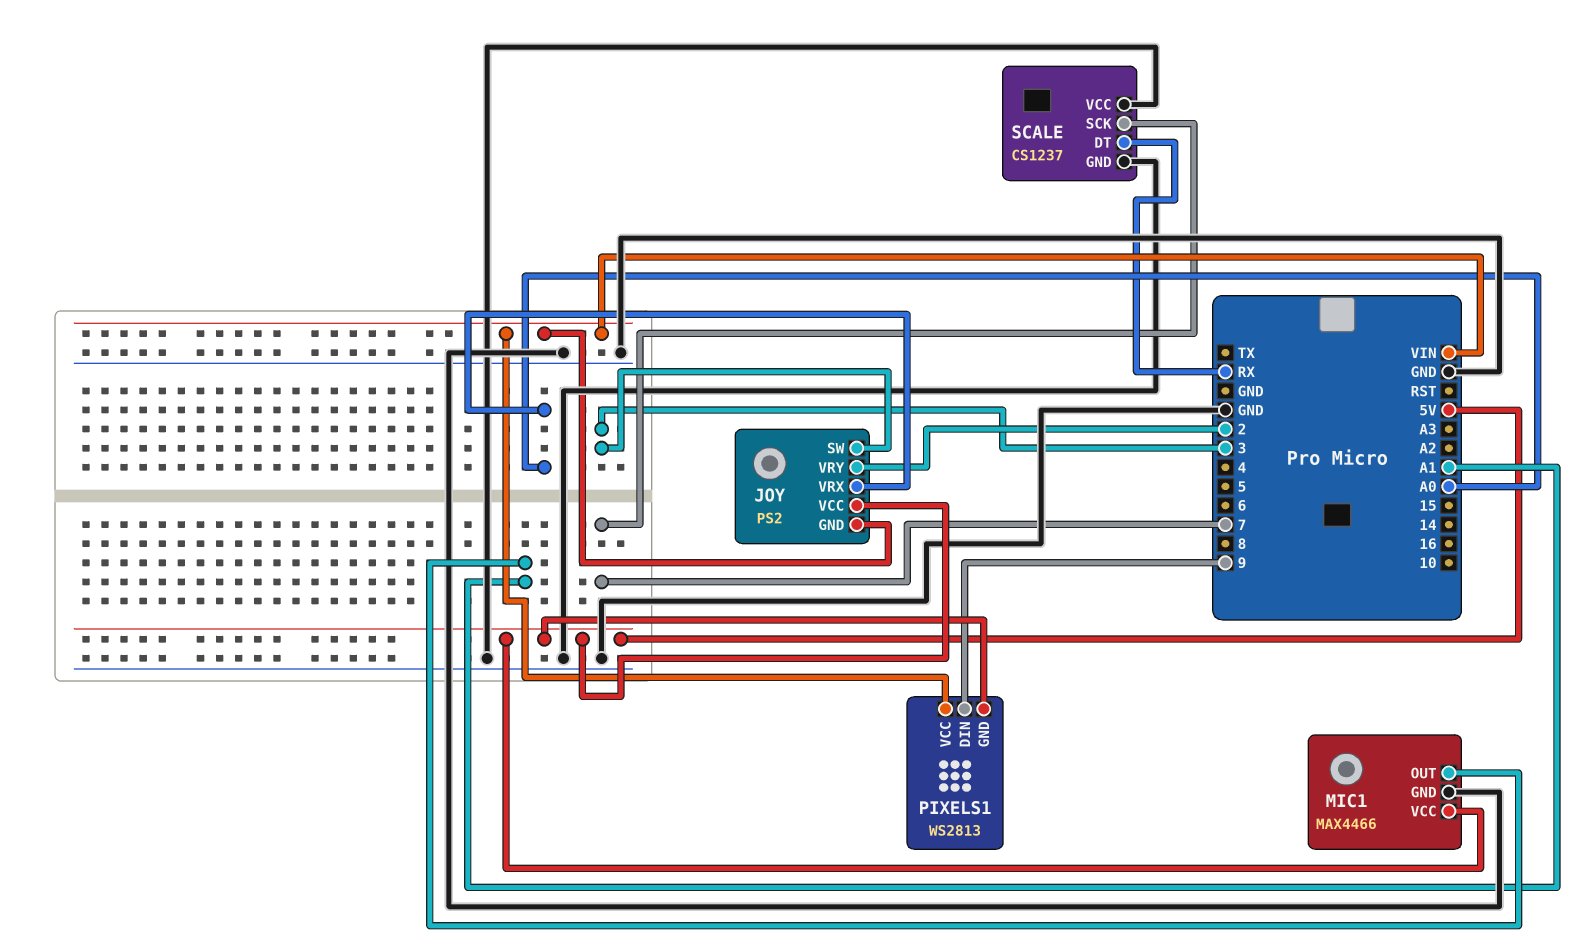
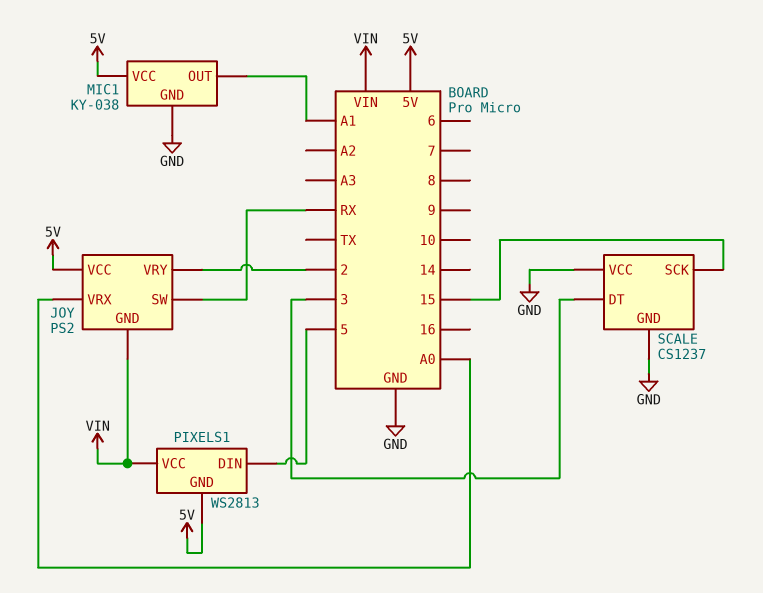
JOY pin SW: 3 -> RX
MIC1: MAX4466 -> KY-038
PIXELS1 pin DIN: 9 -> 5
SCALE pin DT: RX -> 3
SCALE pin SCK: 7 -> 15

